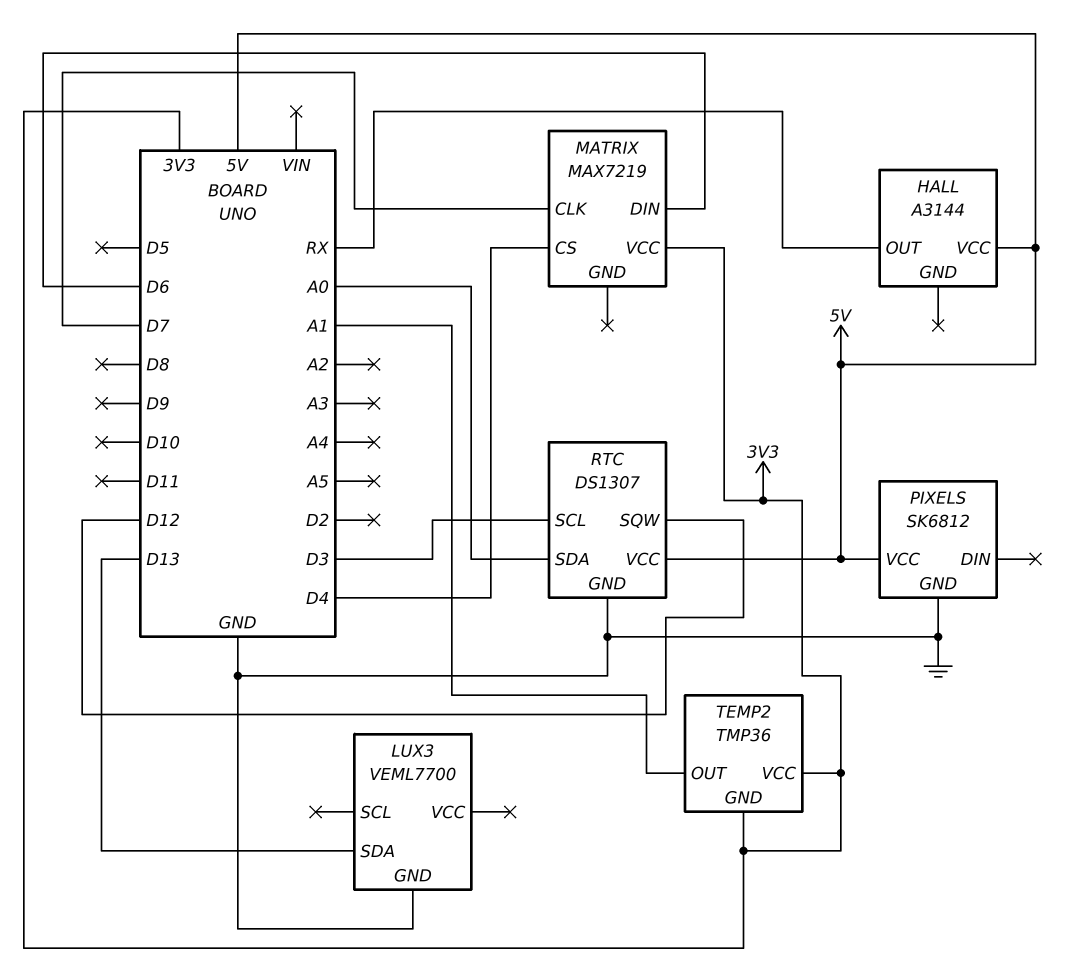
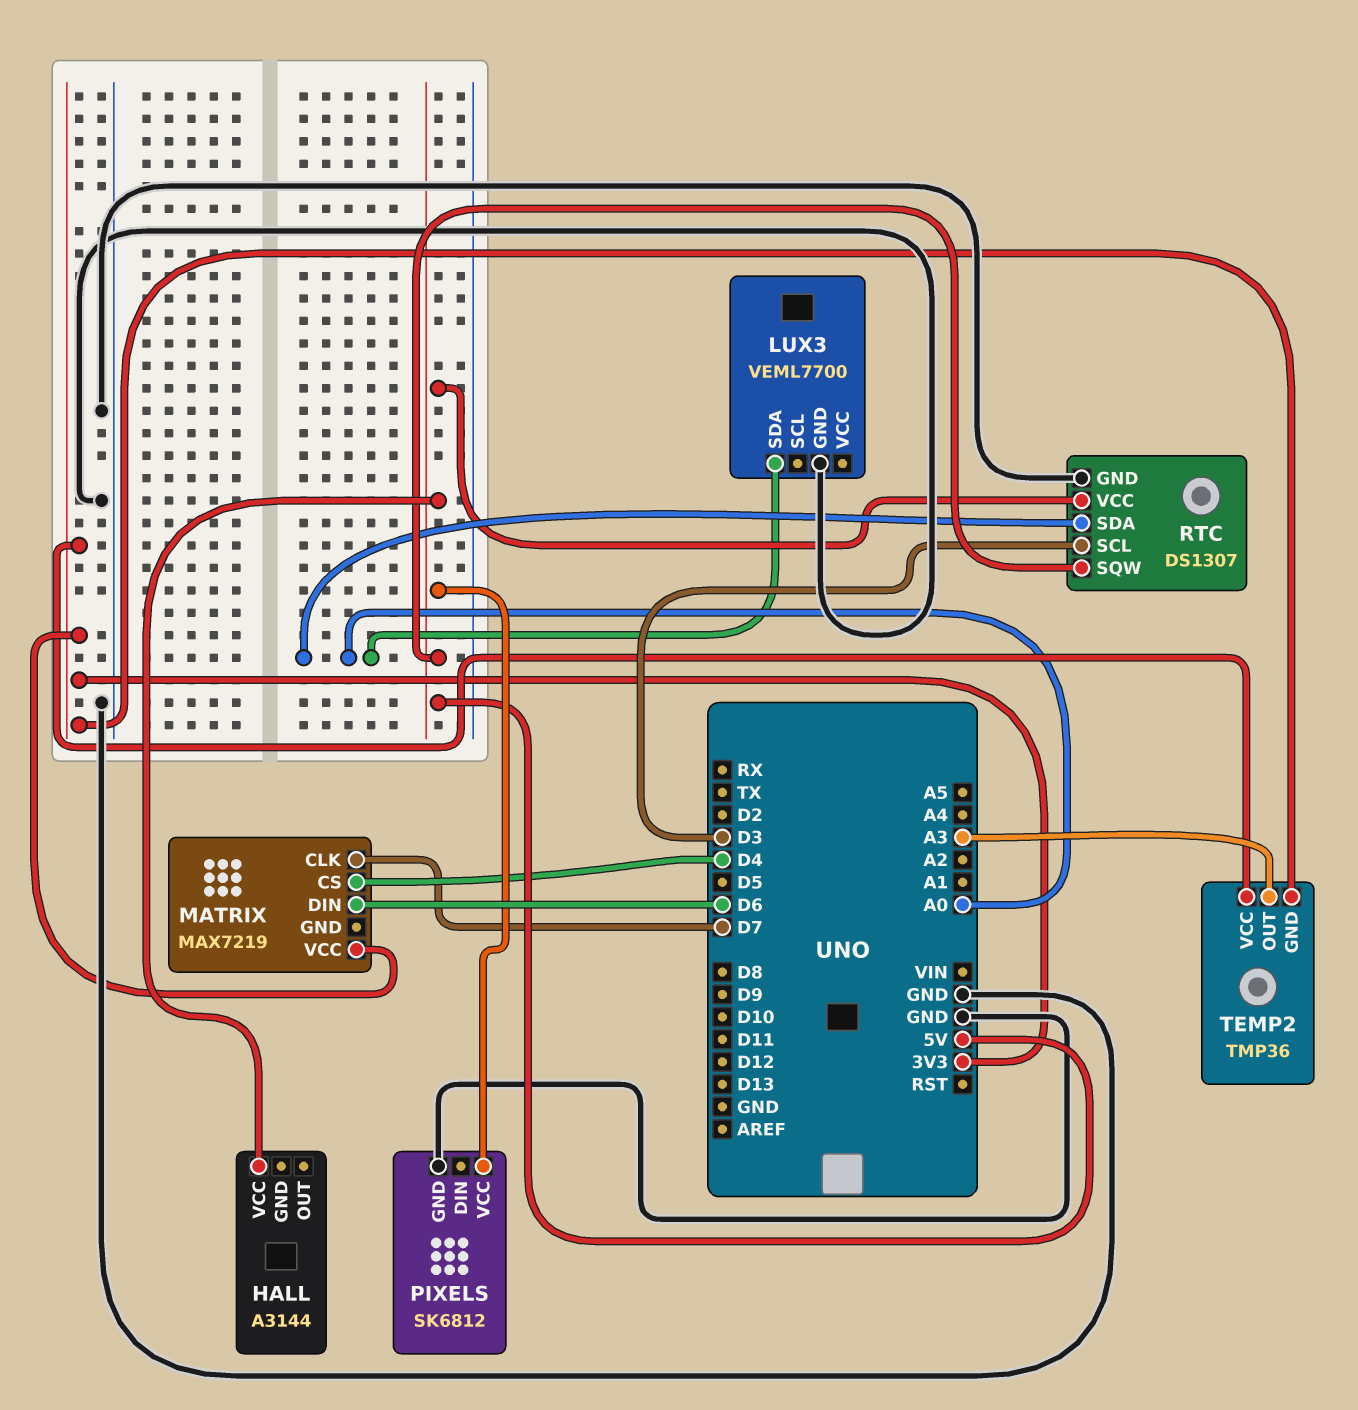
HALL pin OUT: RX -> none
LUX3 pin SDA: D13 -> A0
RTC pin SQW: D12 -> 5V
TEMP2 pin OUT: A1 -> A3

